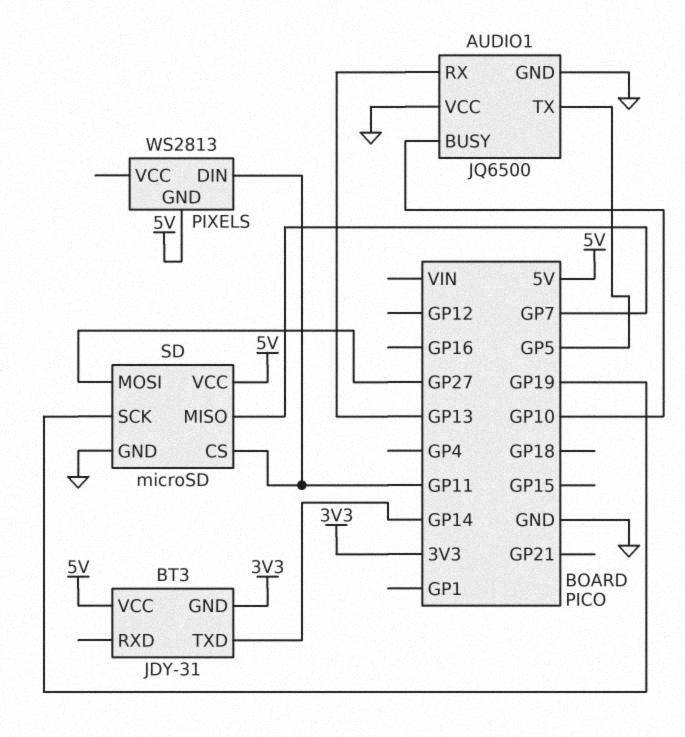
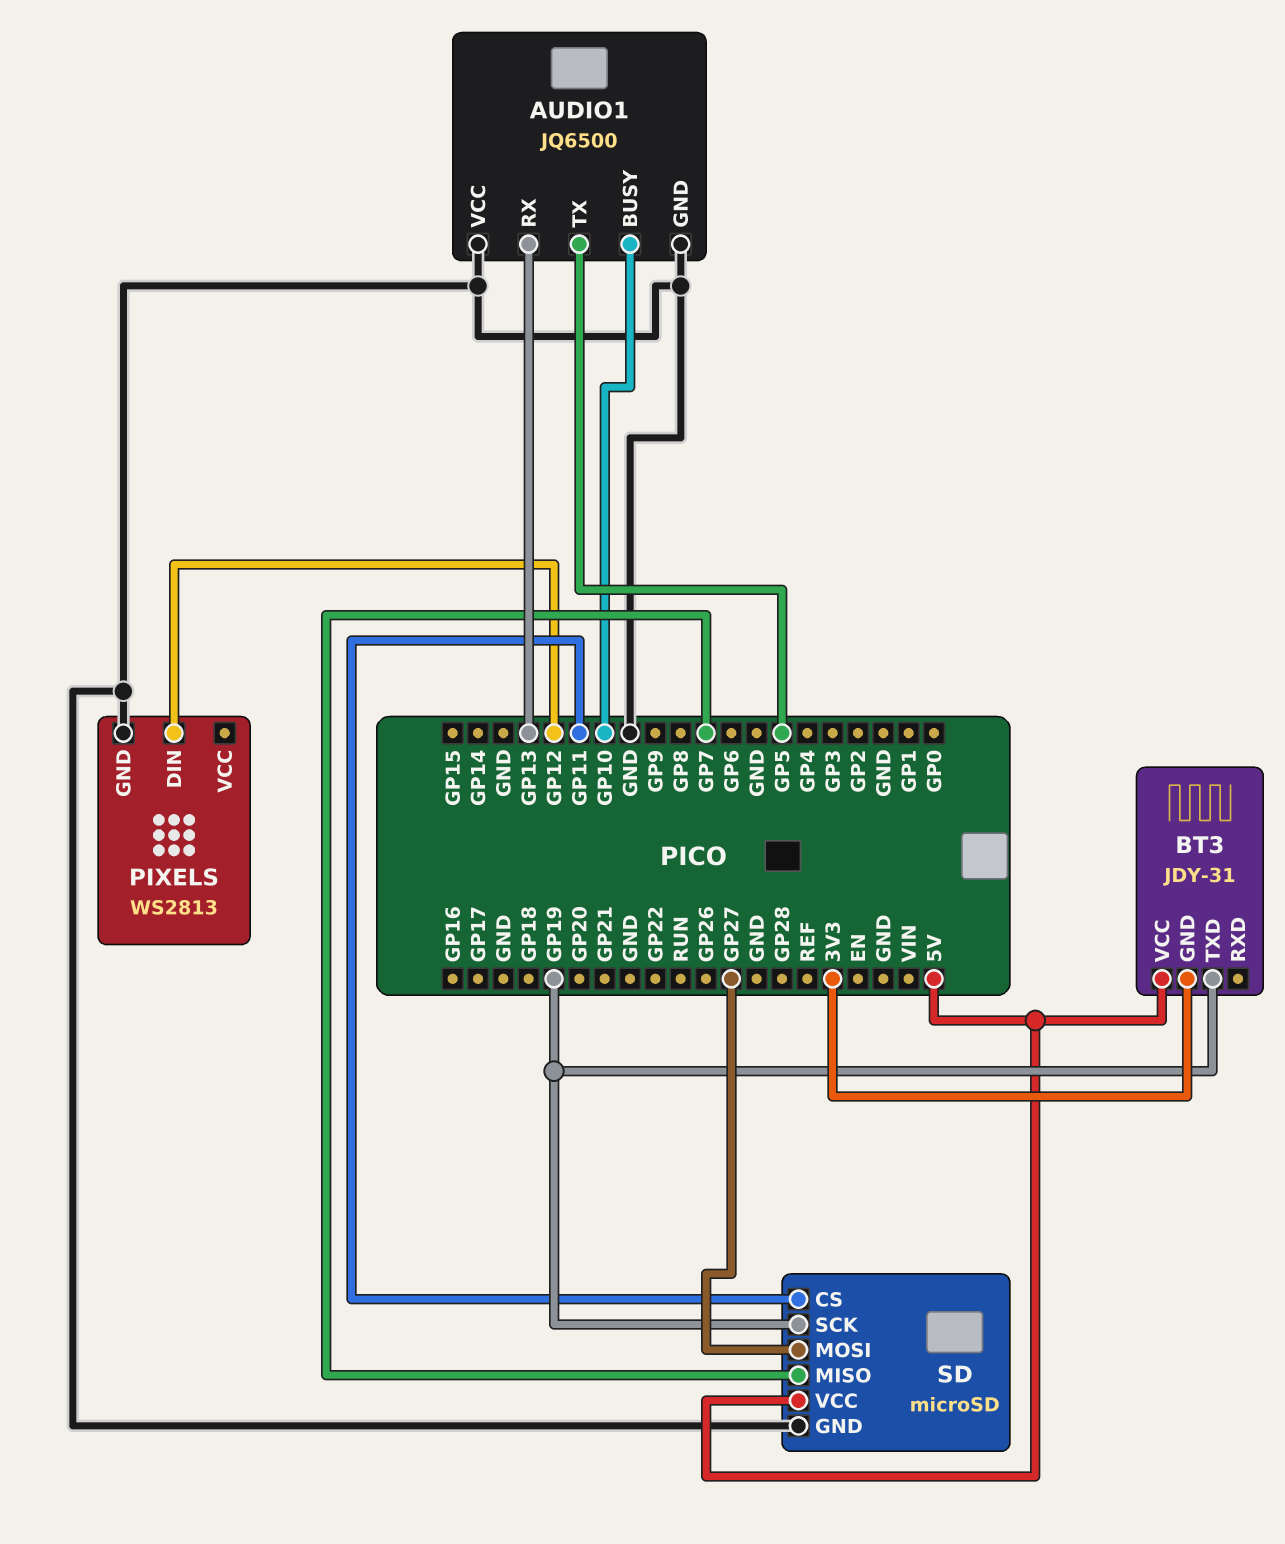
BT3 pin TXD: GP14 -> GP19
PIXELS pin DIN: GP11 -> GP12
PIXELS pin GND: 5V -> GND

